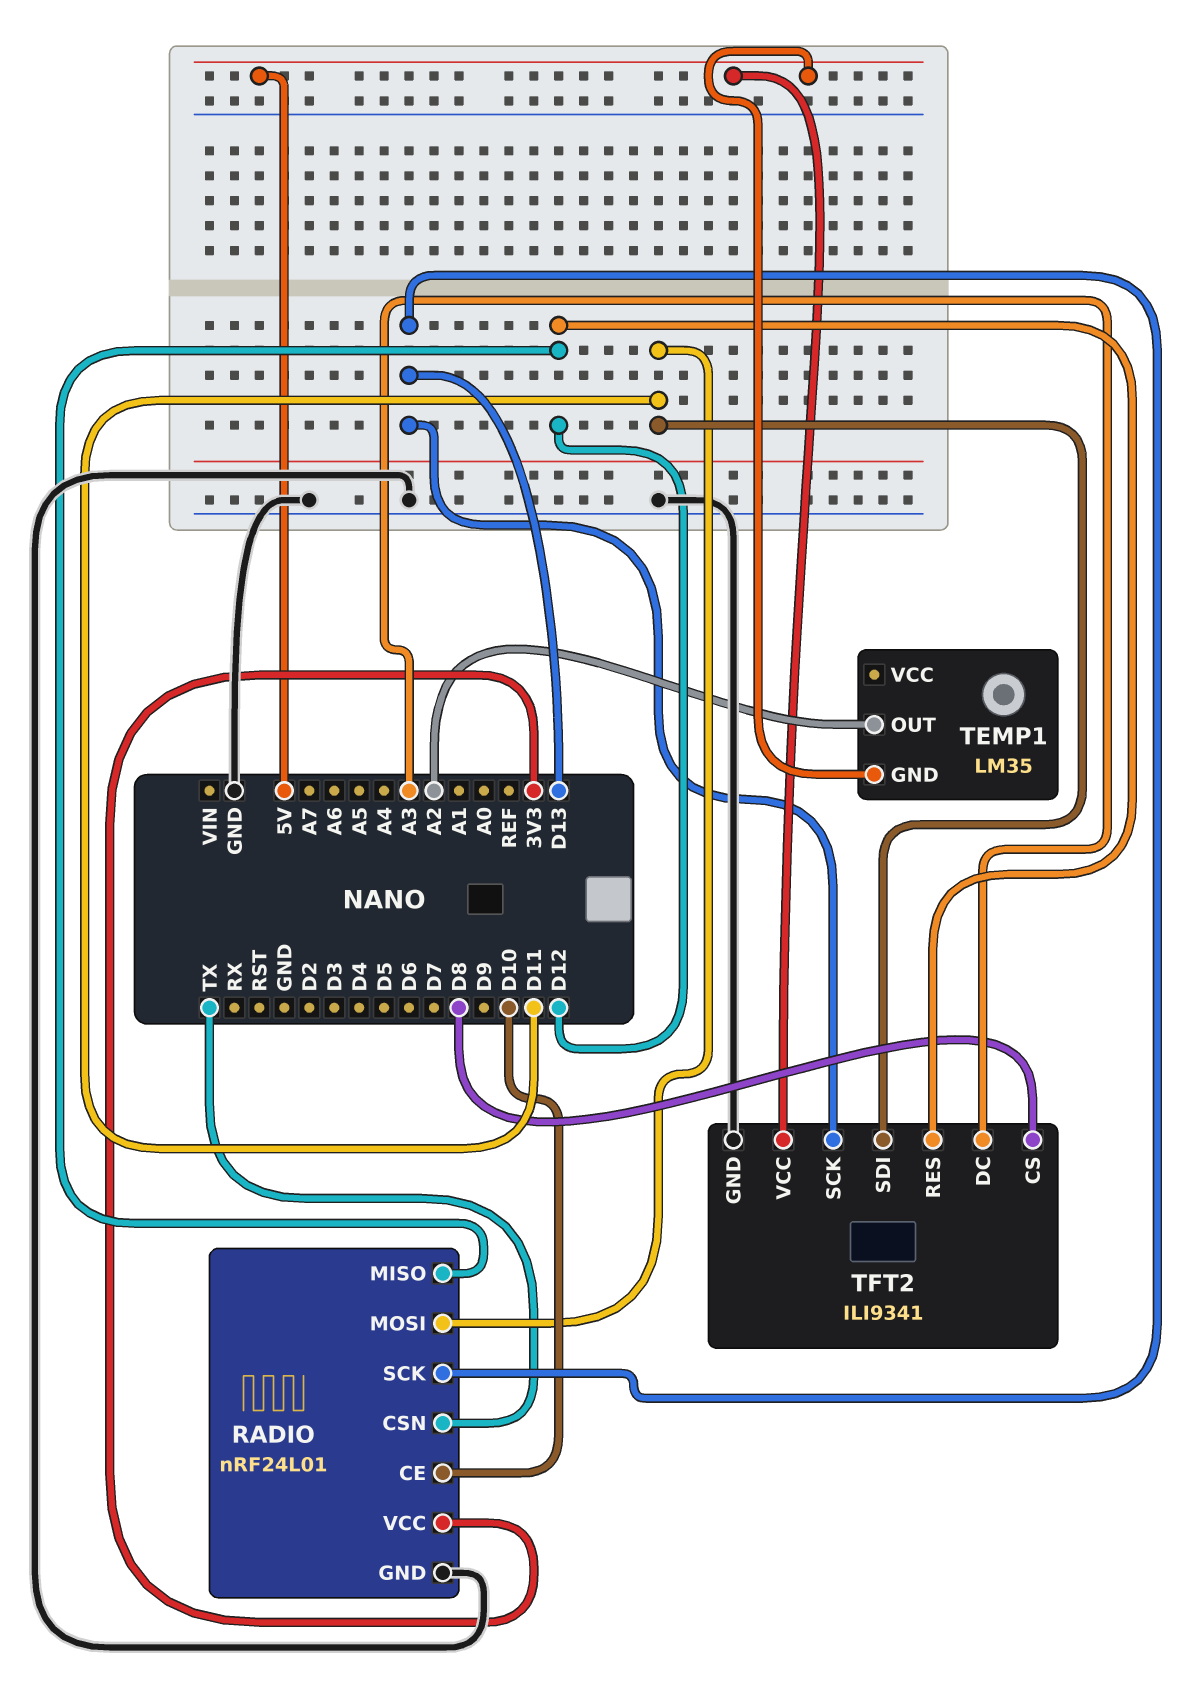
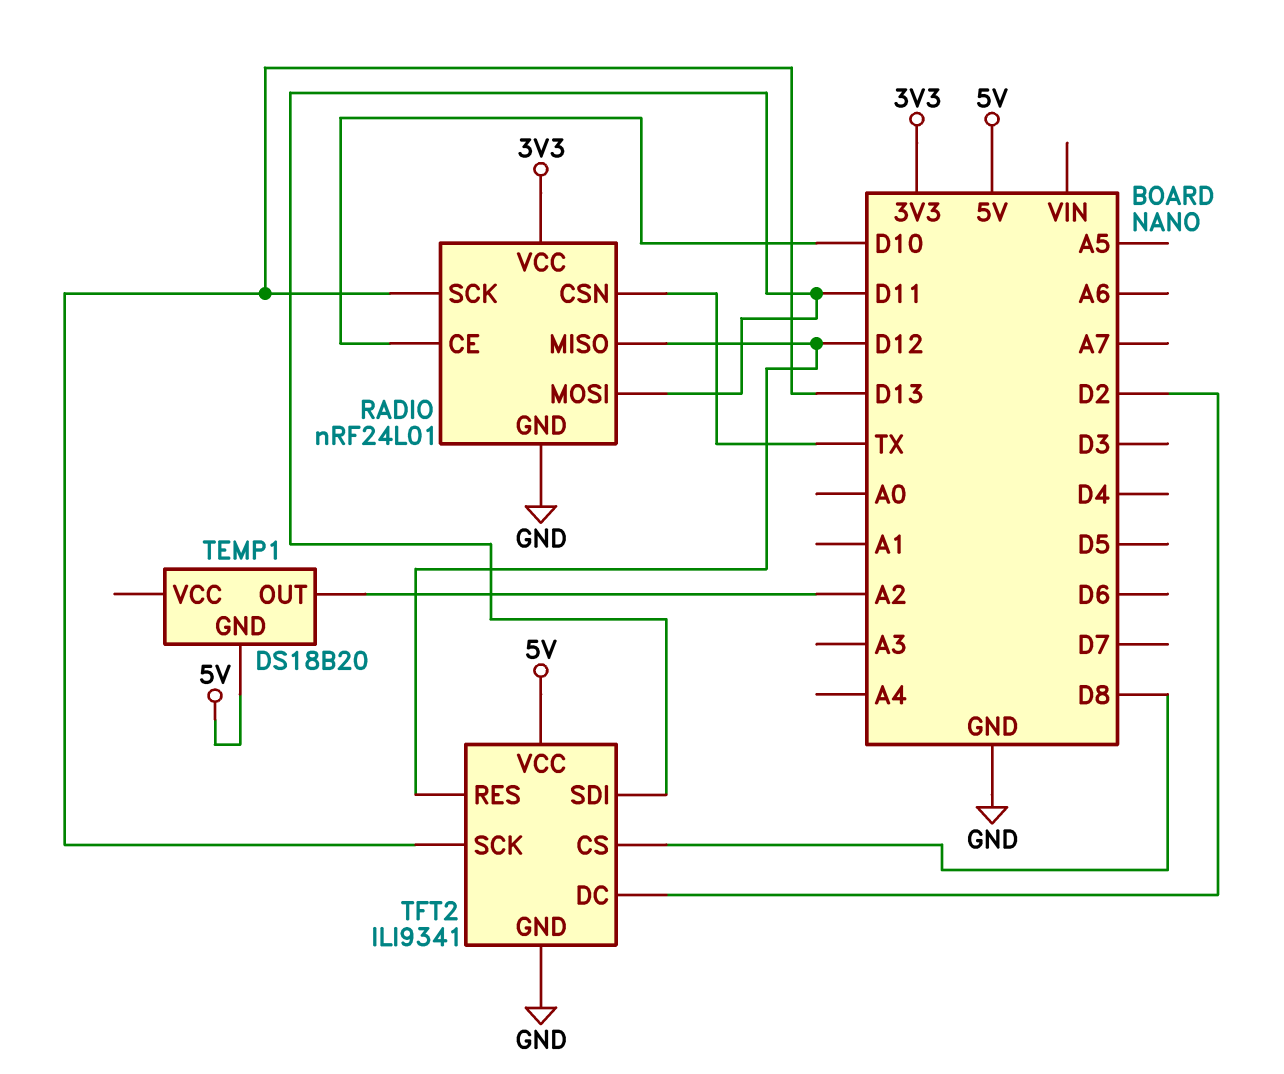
TEMP1: LM35 -> DS18B20
TFT2 pin DC: A3 -> D2

